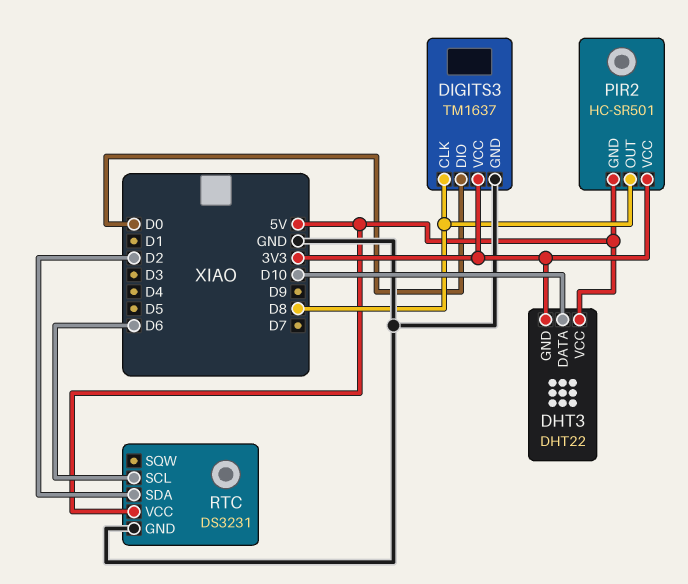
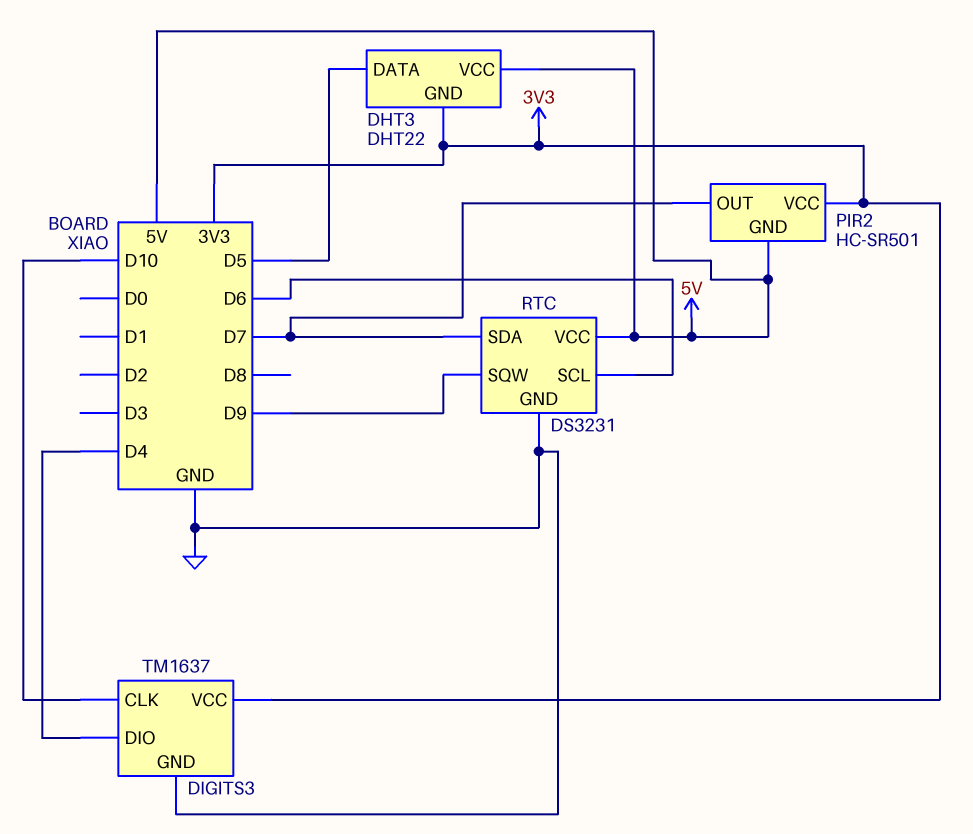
DHT3 pin DATA: D10 -> D5
DIGITS3 pin CLK: D8 -> D10
DIGITS3 pin DIO: D0 -> D4
PIR2 pin OUT: D8 -> D7
RTC pin SDA: D2 -> D7
RTC pin SQW: none -> D9

